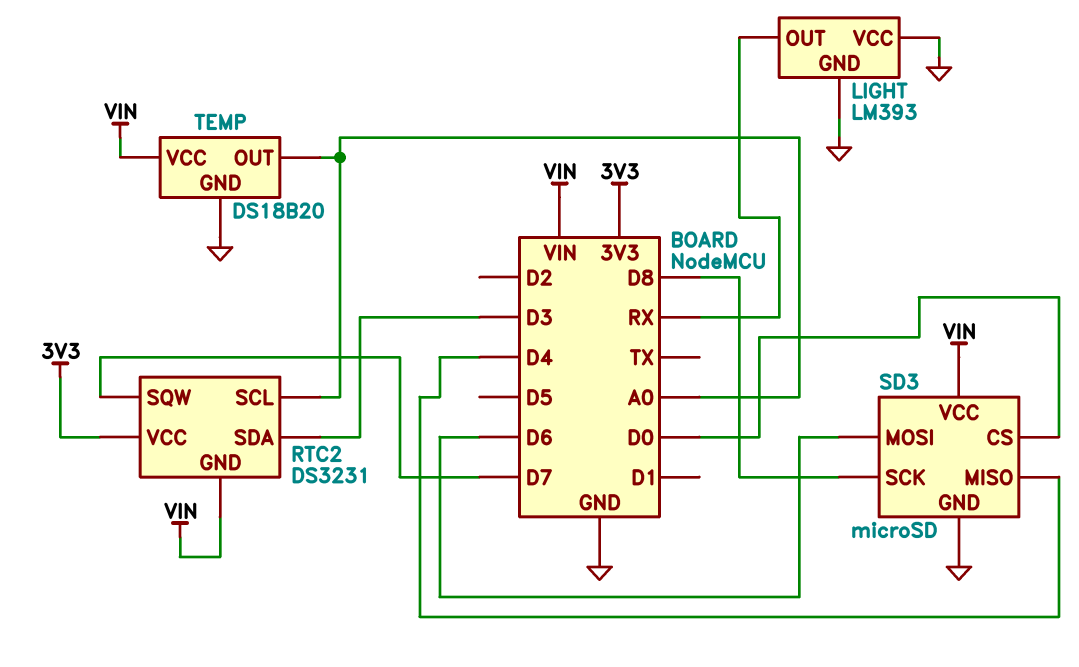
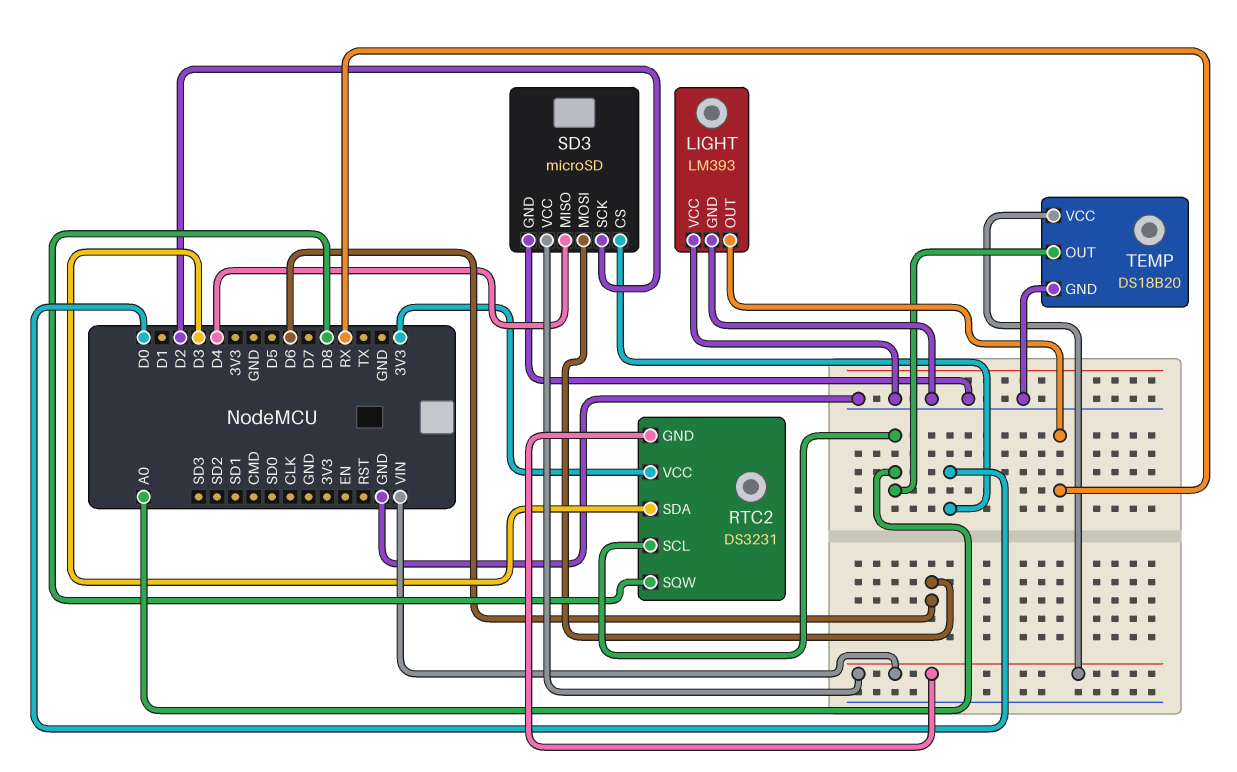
RTC2 pin SQW: D7 -> D8
SD3 pin SCK: D8 -> D2

